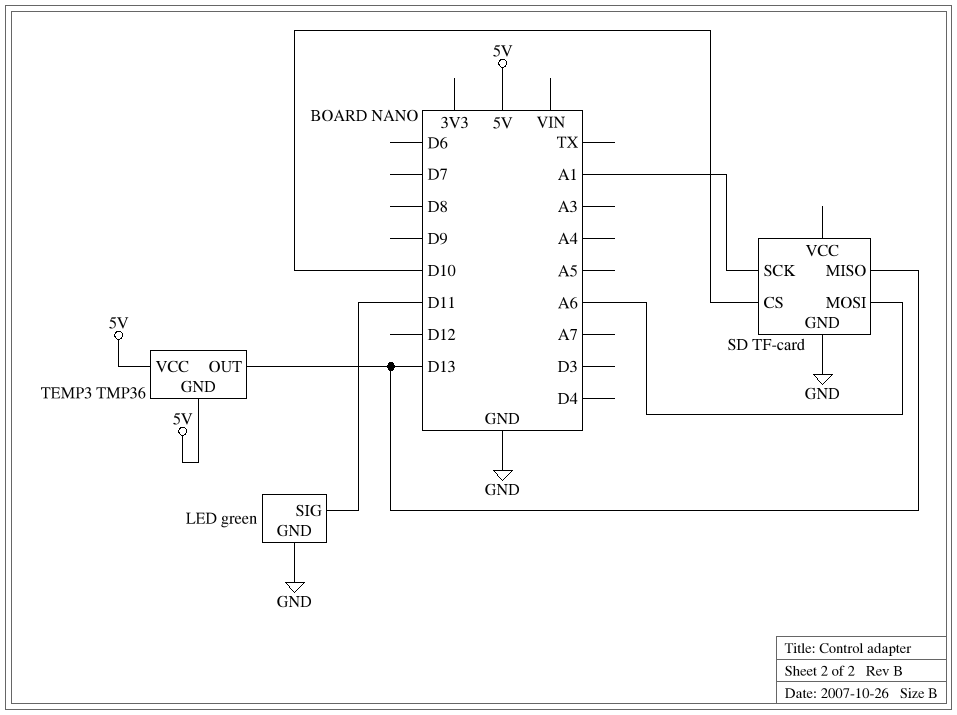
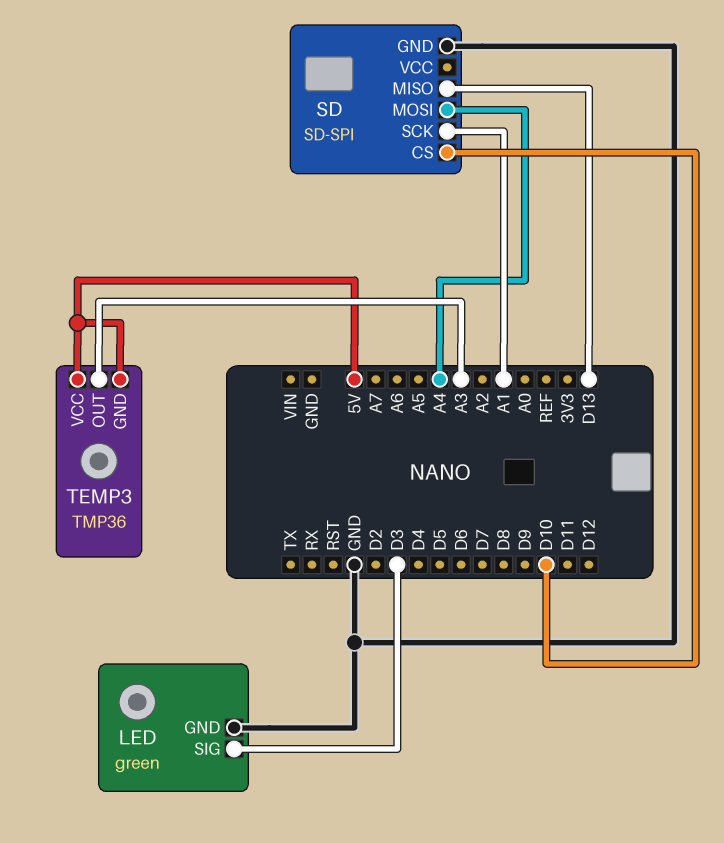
LED pin SIG: D11 -> D3
SD: TF-card -> SD-SPI
SD pin MOSI: A6 -> A4
TEMP3 pin OUT: D13 -> A3

